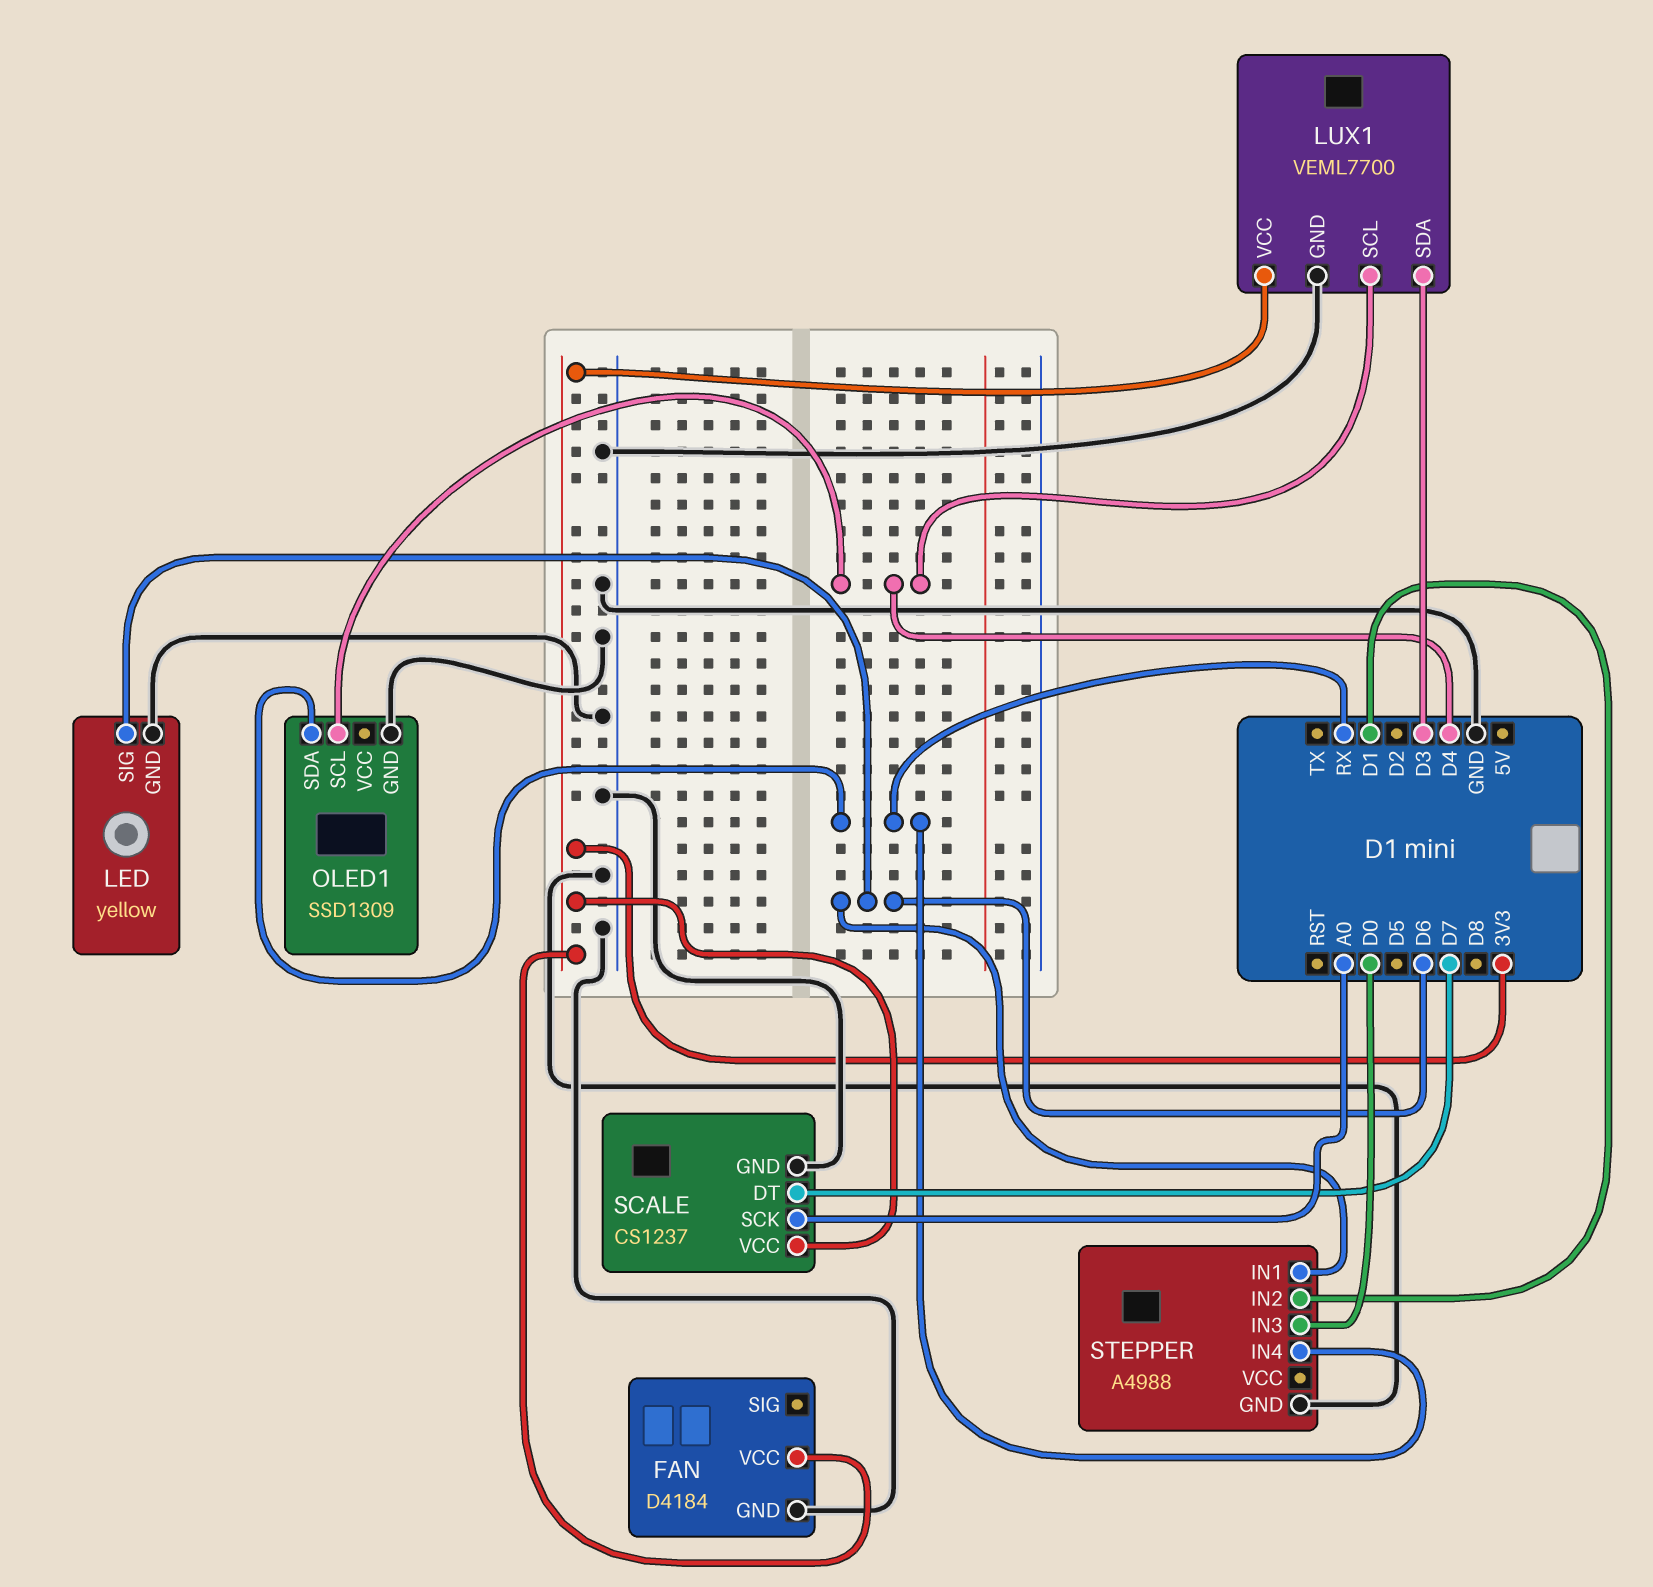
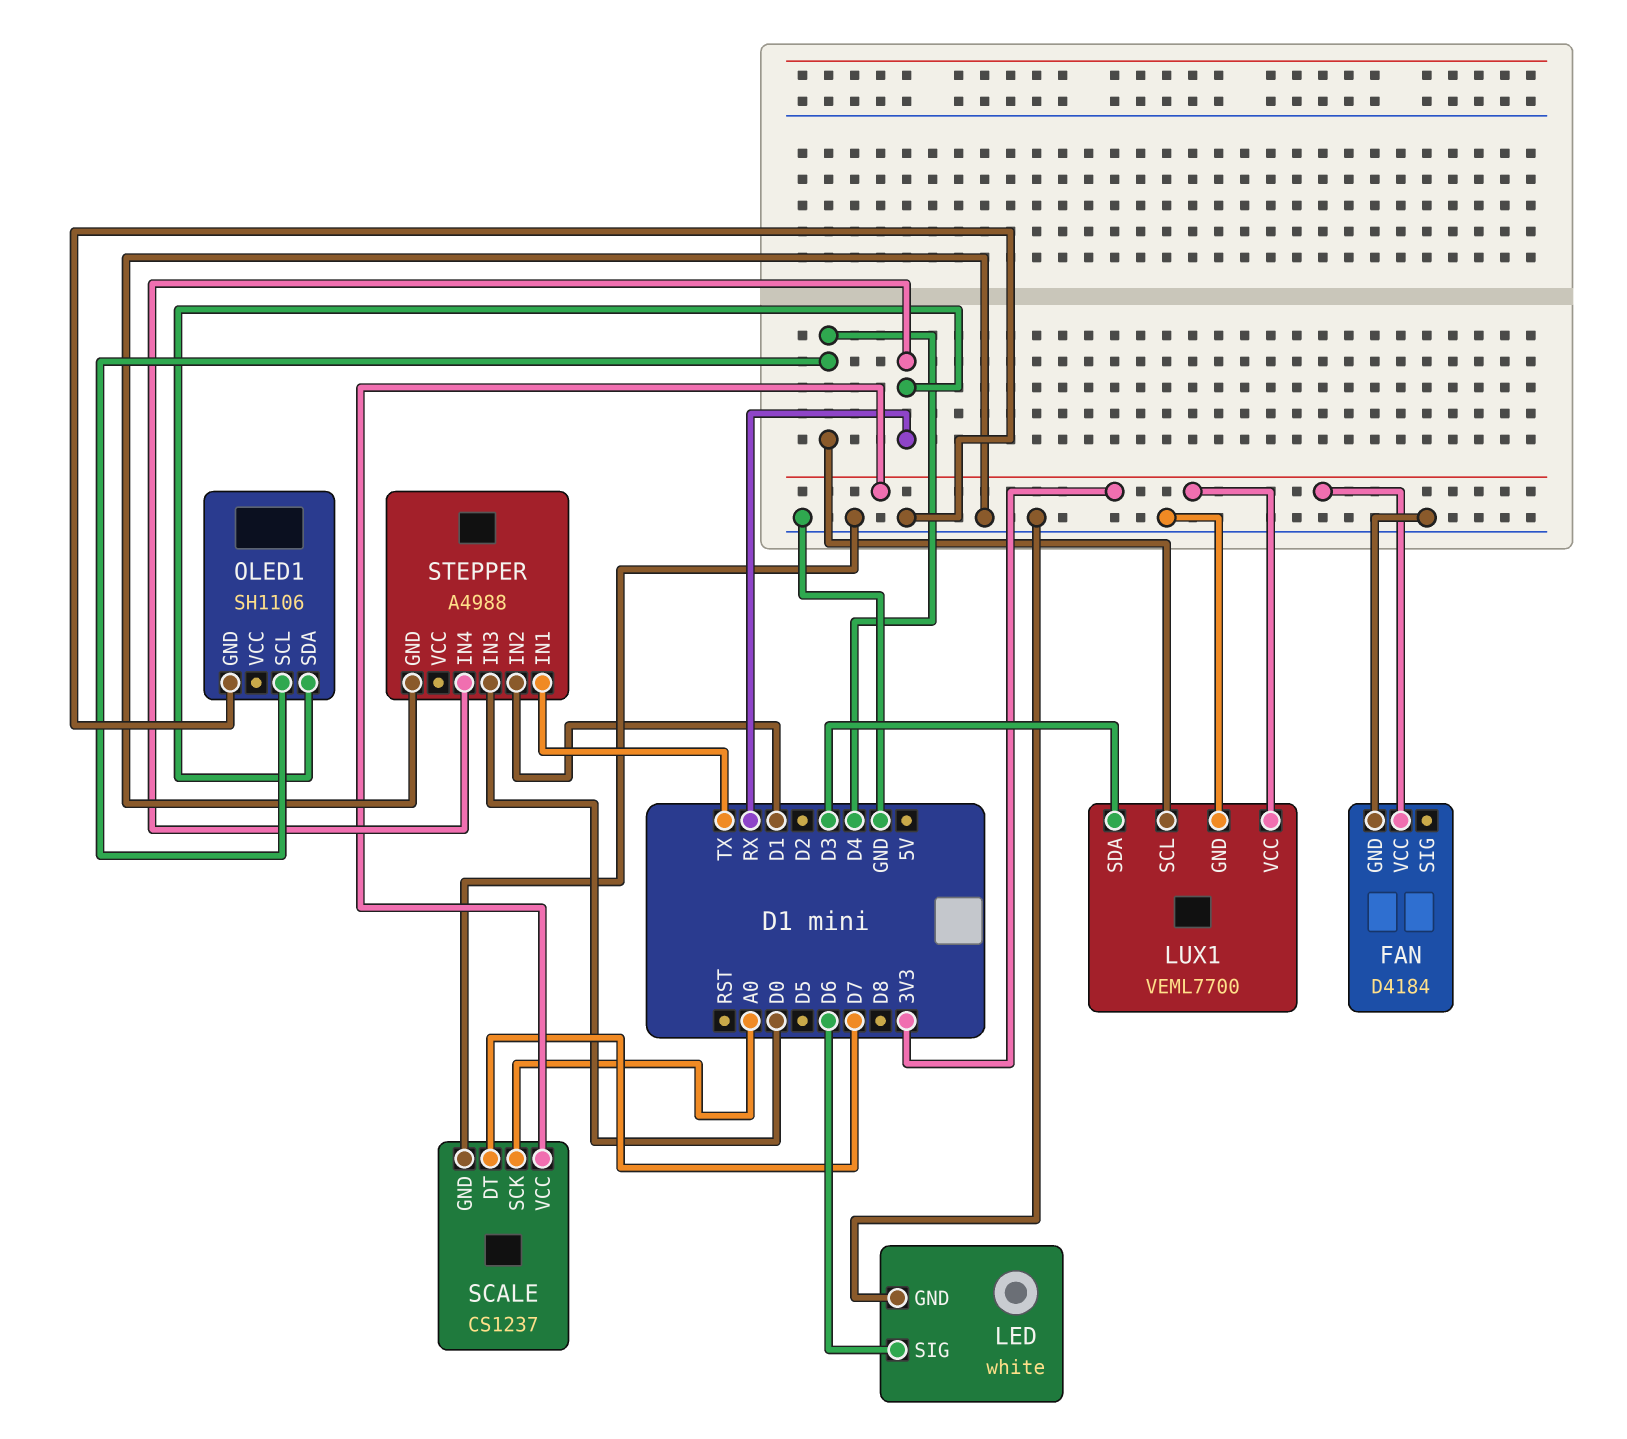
LED: yellow -> white
OLED1: SSD1309 -> SH1106
STEPPER pin IN1: D6 -> TX

